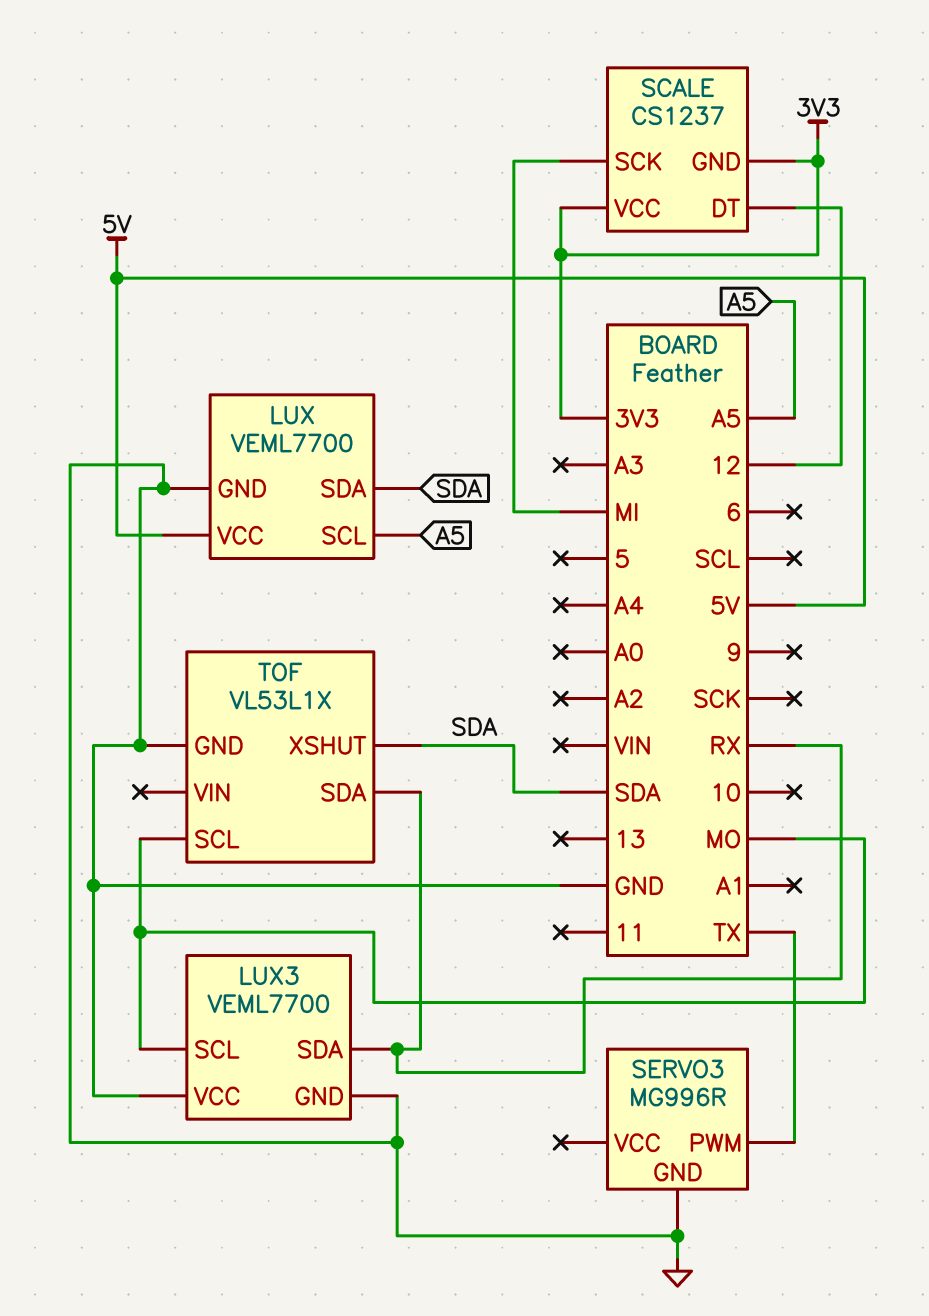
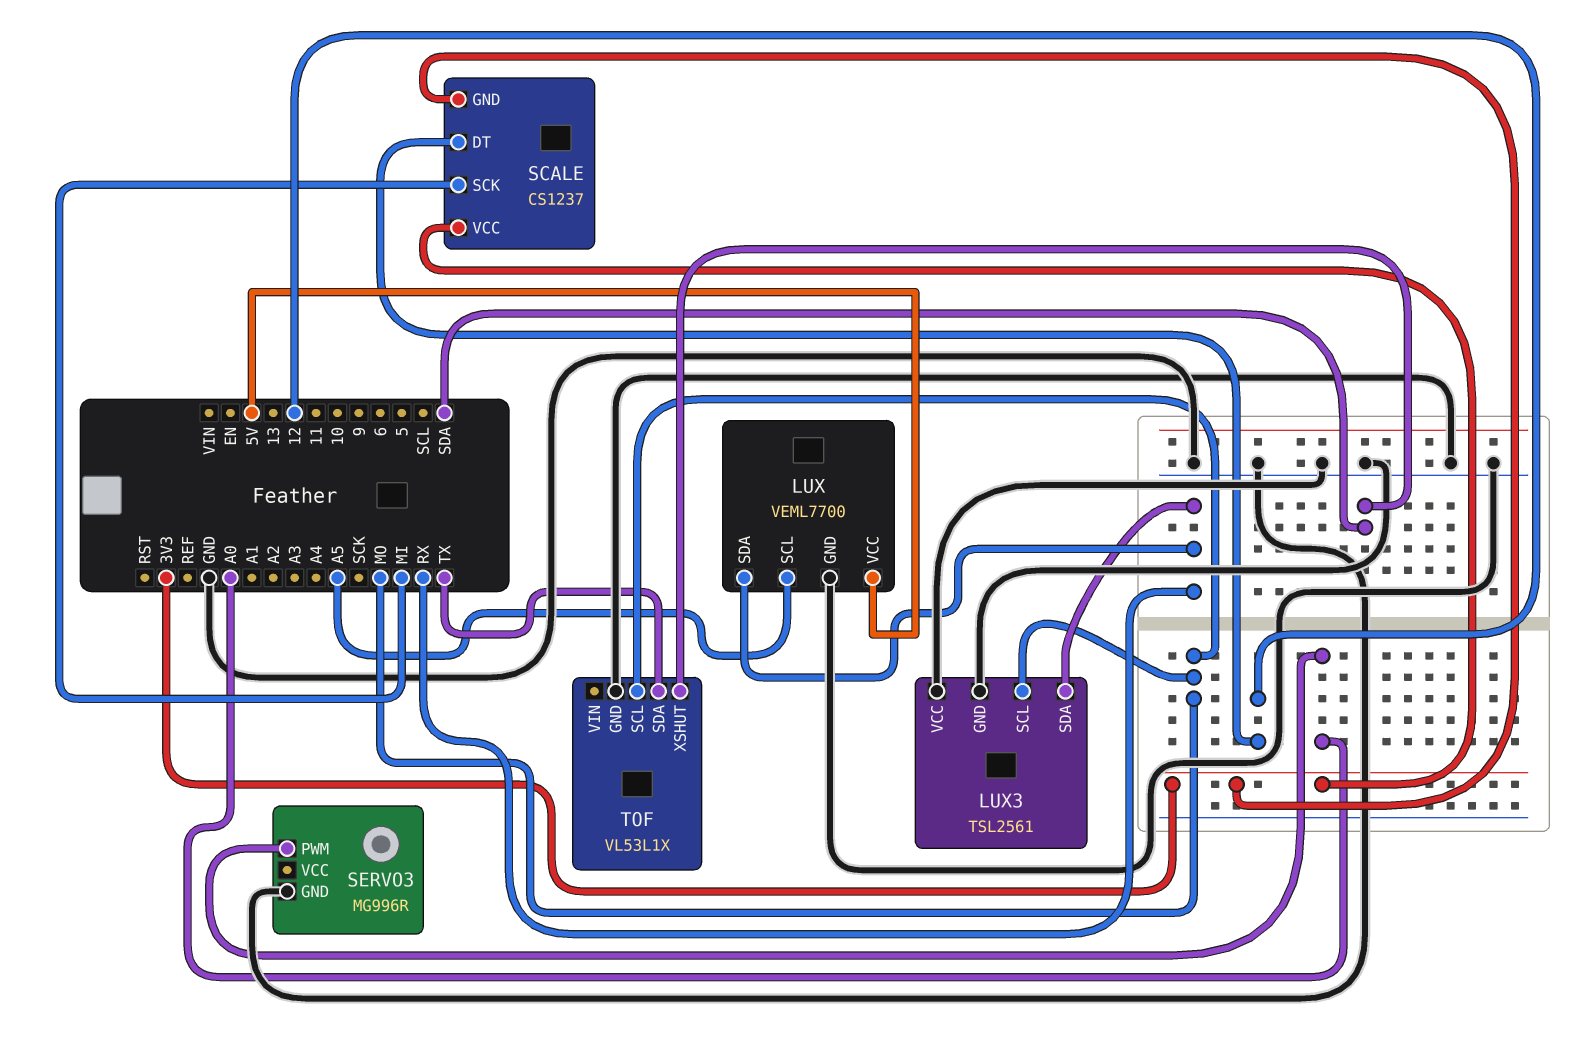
LUX pin SDA: SDA -> RX
LUX3: VEML7700 -> TSL2561
SERVO3 pin PWM: TX -> A0
TOF pin SDA: RX -> TX

